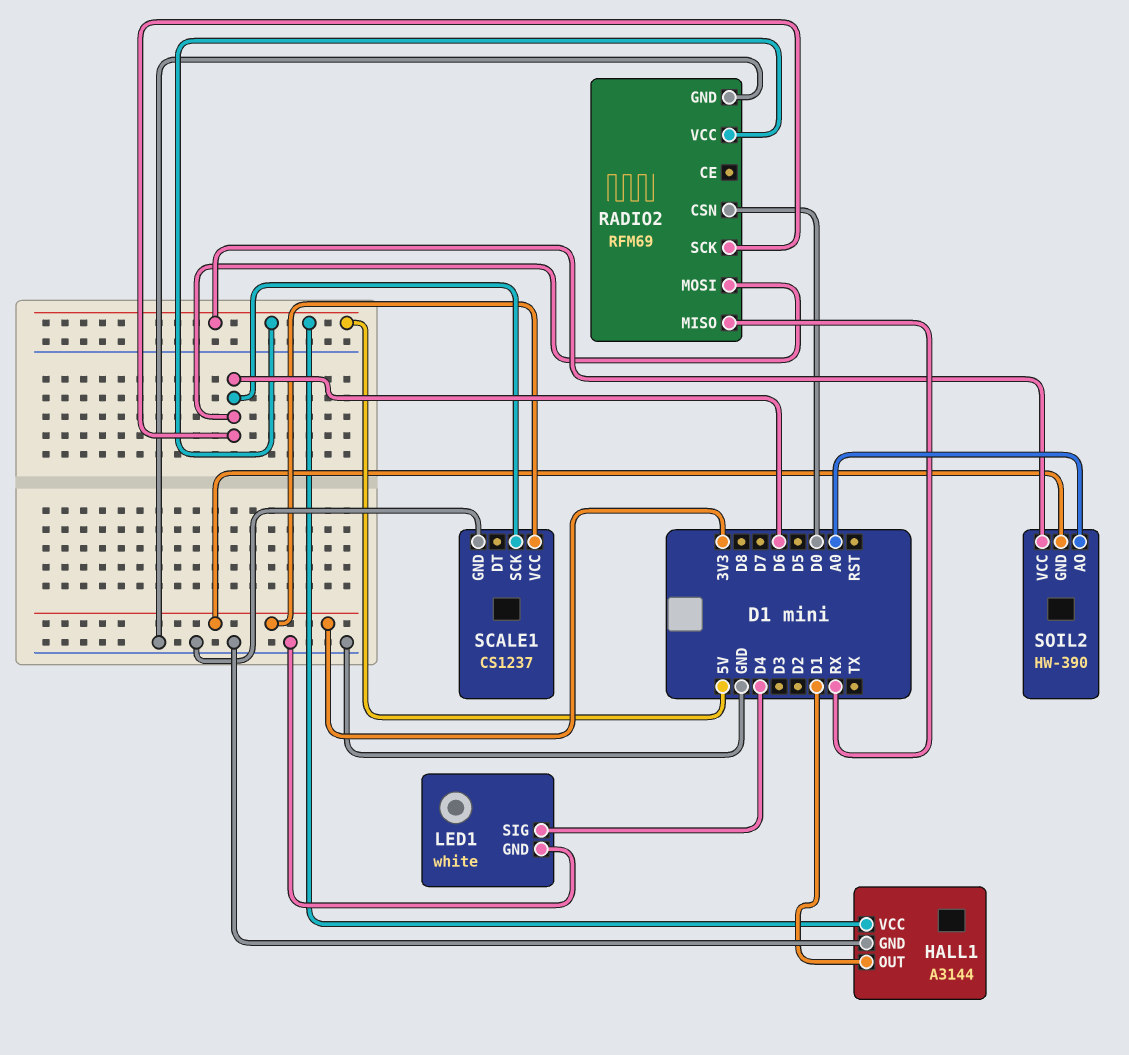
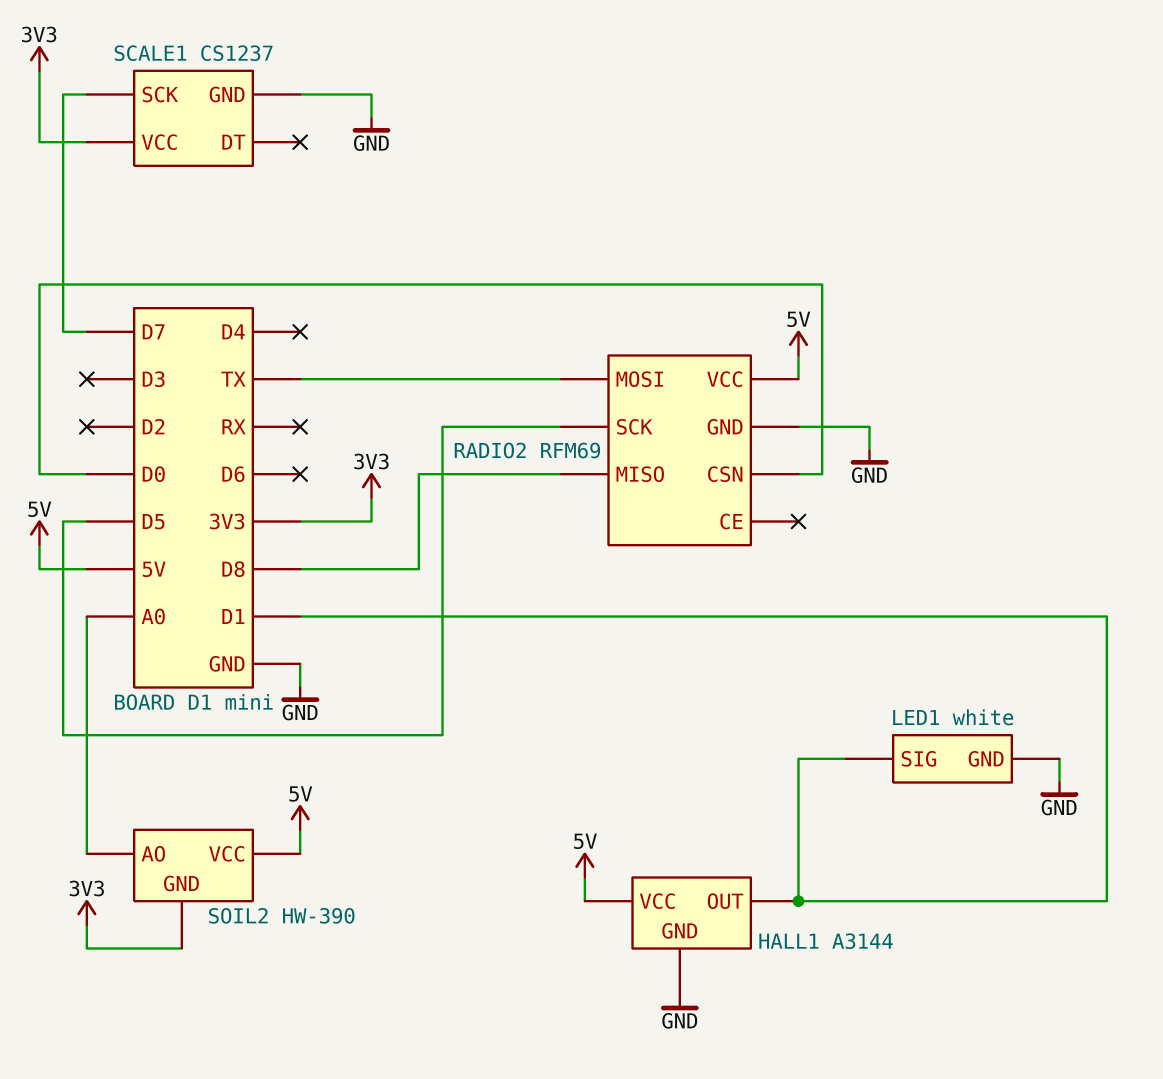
LED1 pin SIG: D4 -> D1
RADIO2 pin MISO: RX -> D8
RADIO2 pin MOSI: D6 -> TX
RADIO2 pin SCK: D6 -> D5
SCALE1 pin SCK: D6 -> D7

